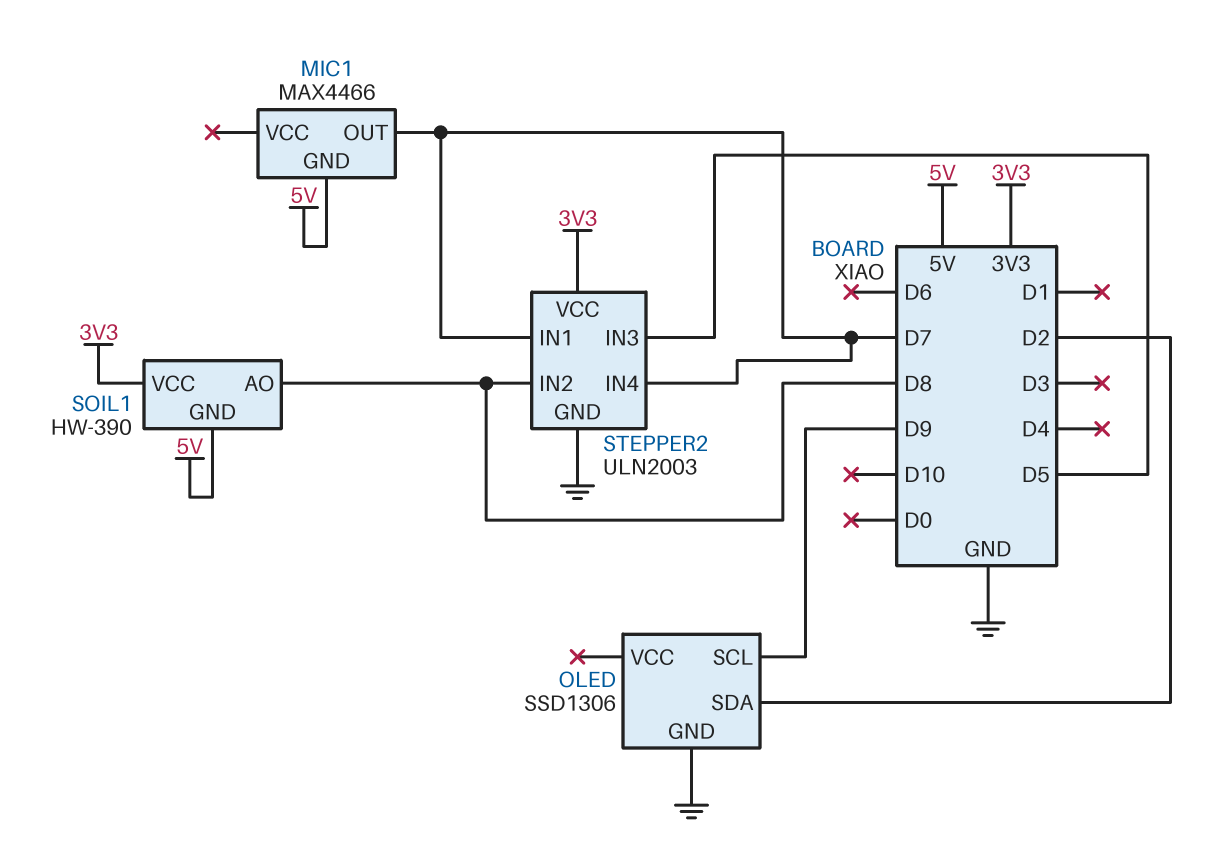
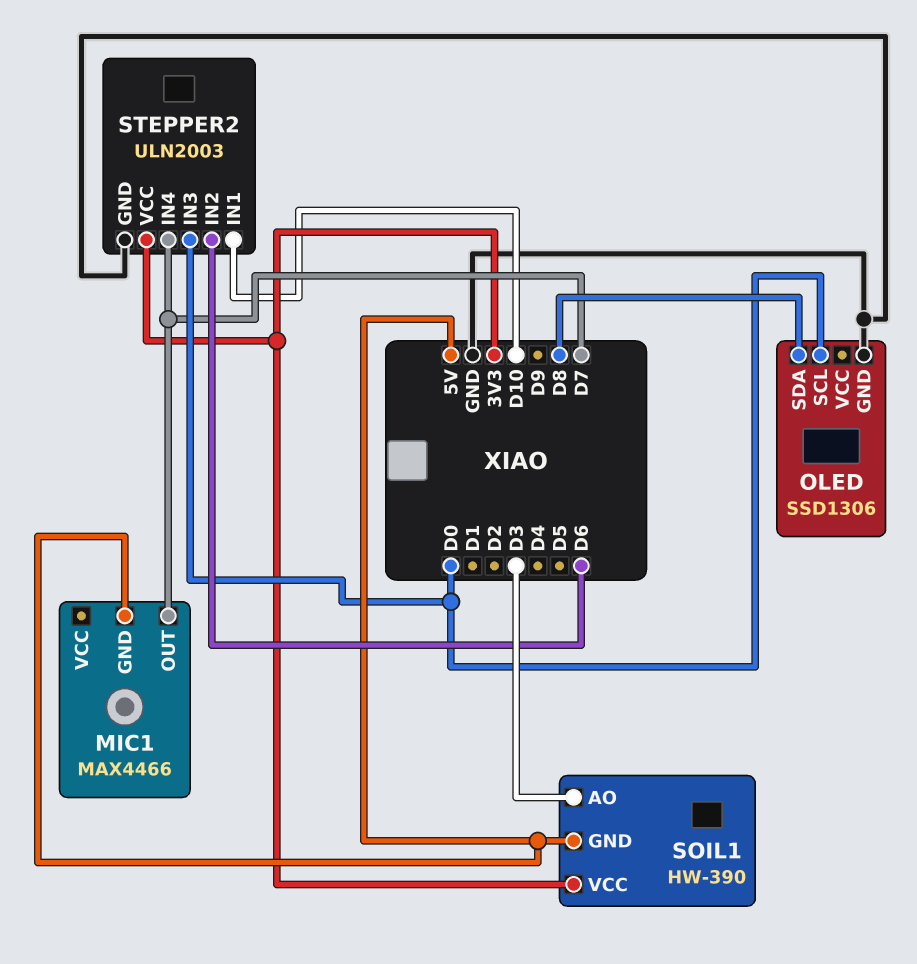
OLED pin SCL: D9 -> D0
OLED pin SDA: D2 -> D8
SOIL1 pin AO: D8 -> D3
STEPPER2 pin IN1: D7 -> D10
STEPPER2 pin IN2: D8 -> D6
STEPPER2 pin IN3: D5 -> D0

